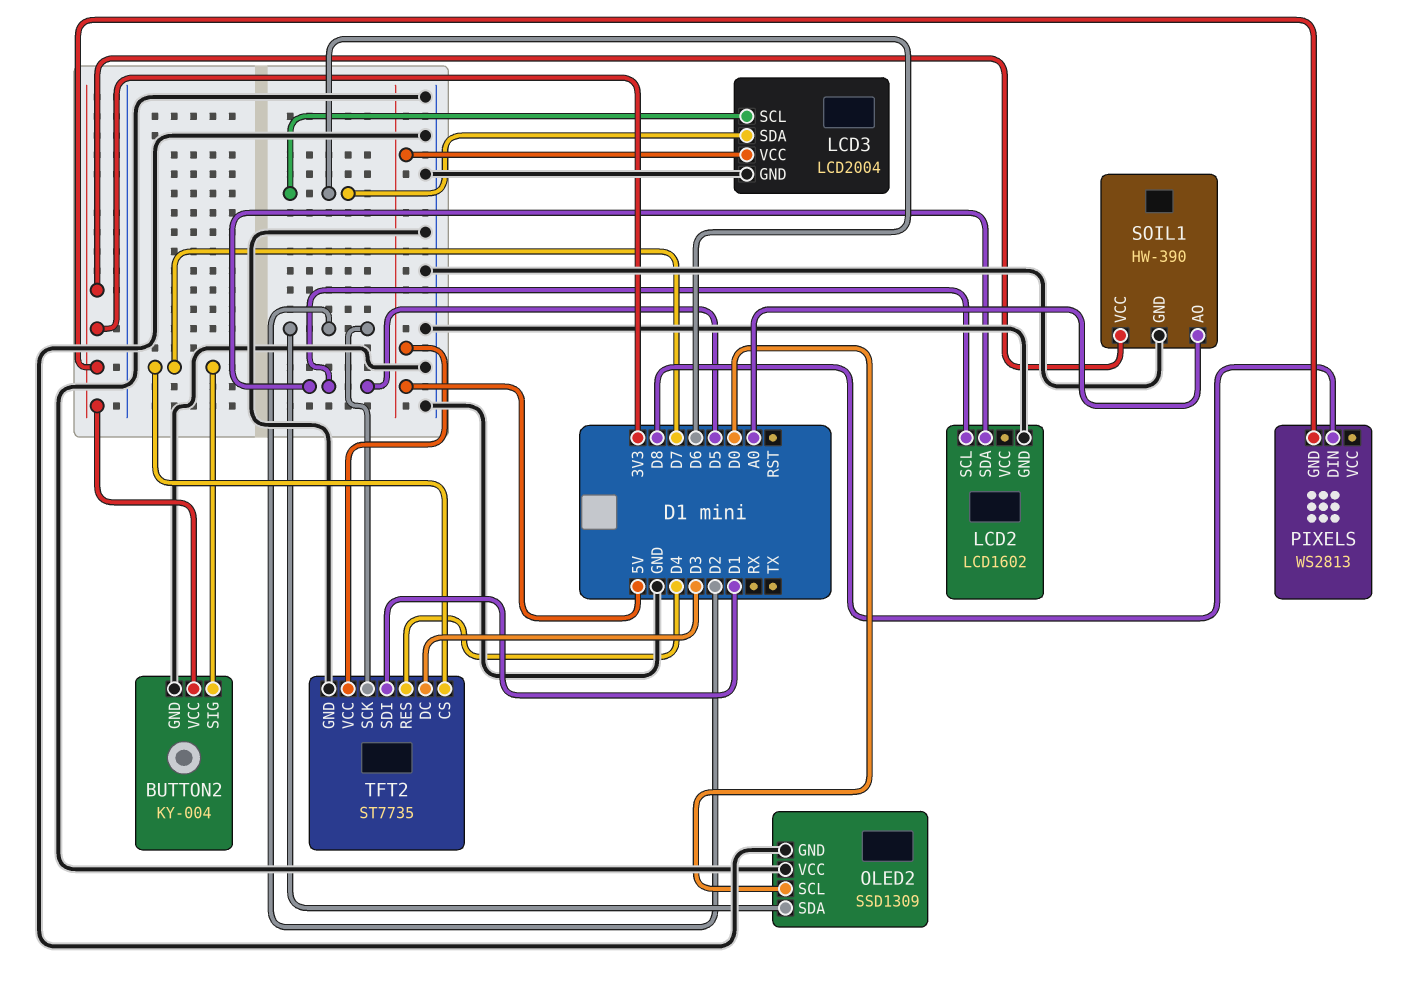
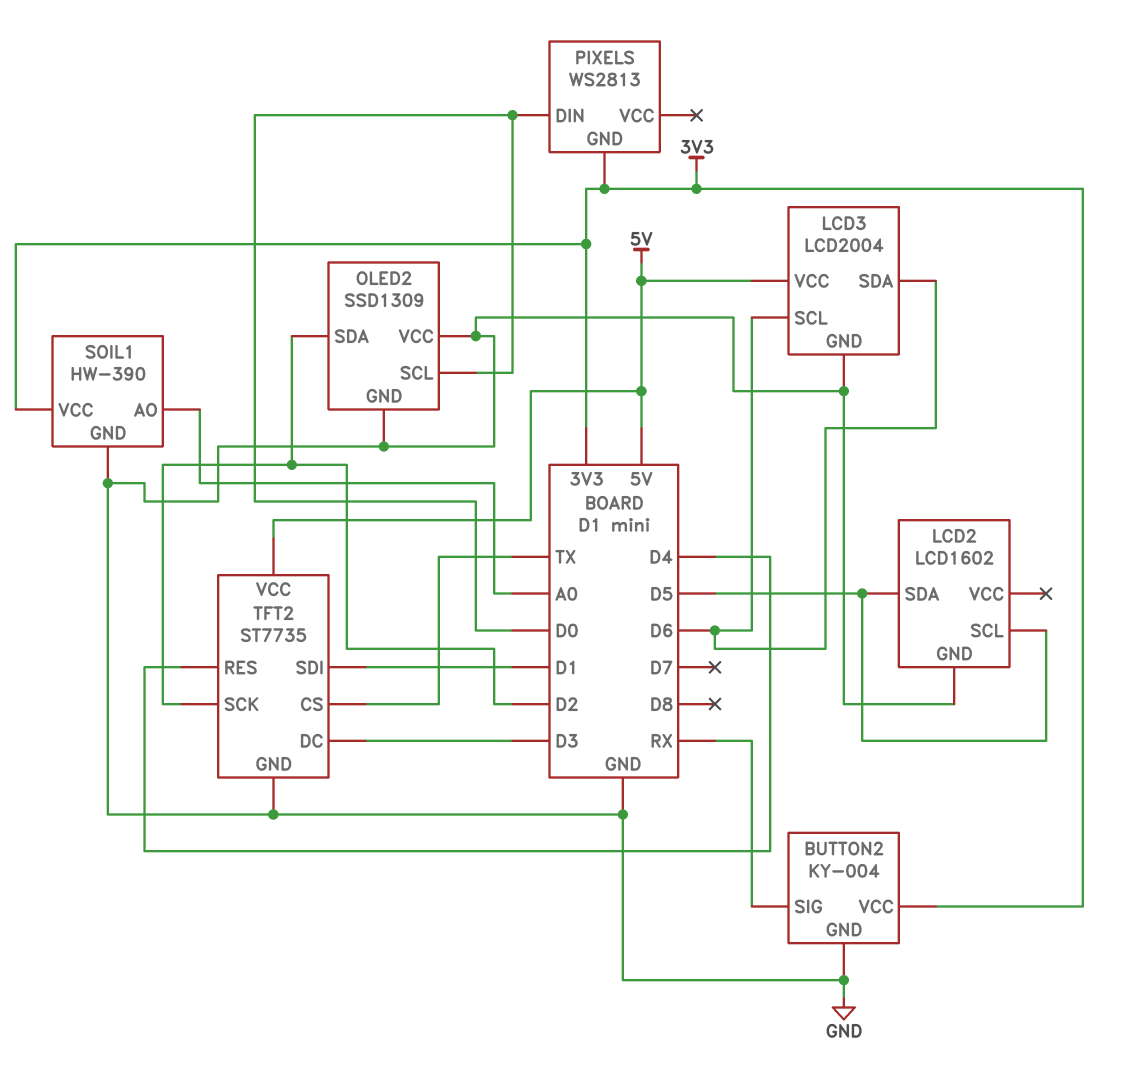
BUTTON2 pin SIG: D7 -> RX
PIXELS pin DIN: D8 -> D0
TFT2 pin CS: D7 -> TX

